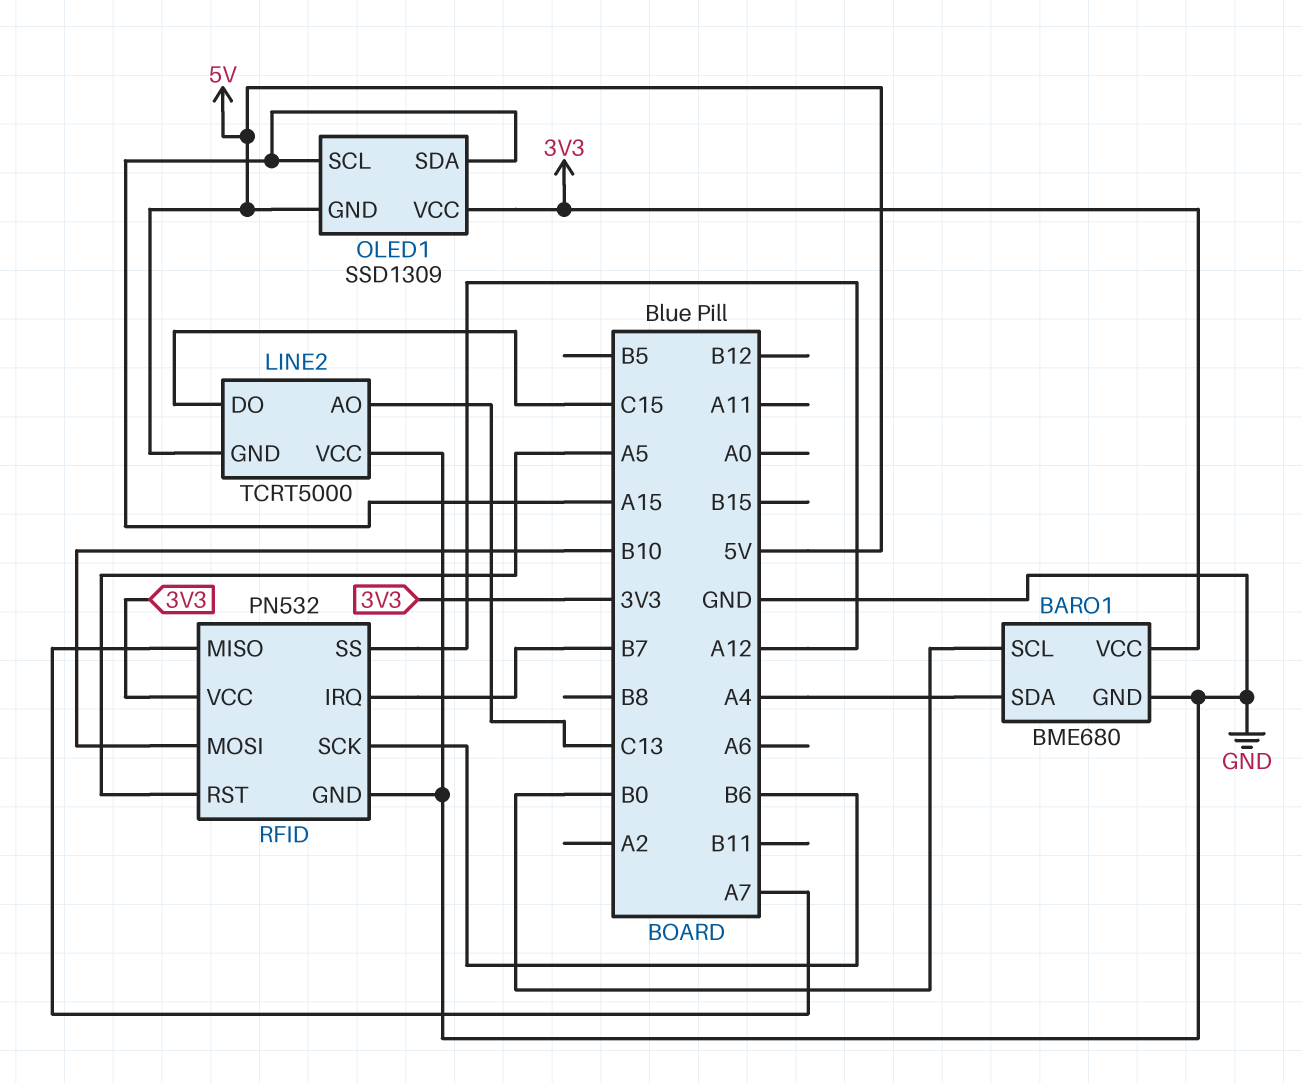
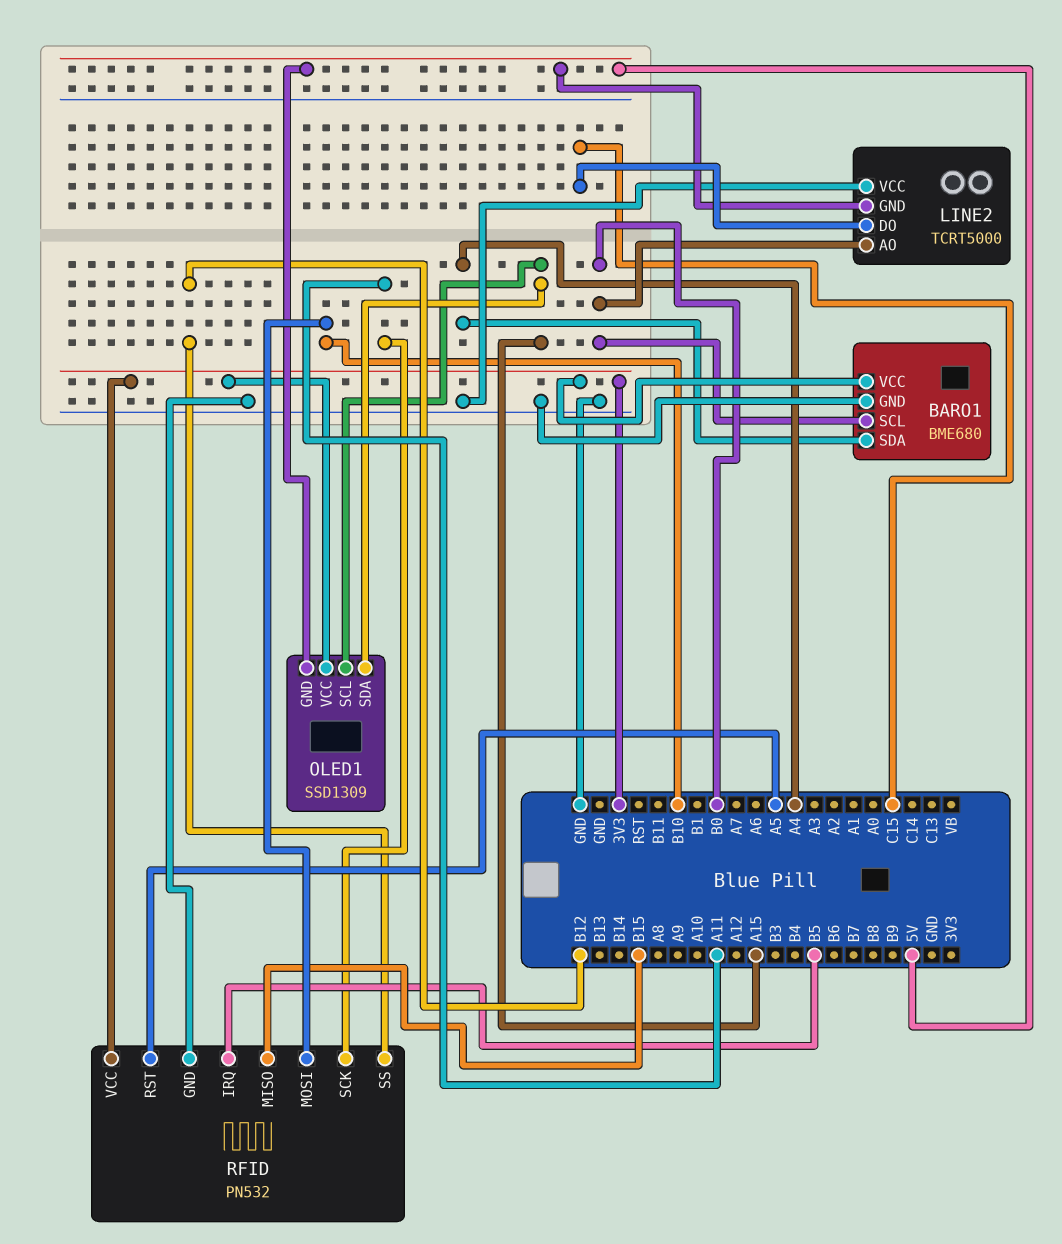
LINE2 pin AO: C13 -> B0
RFID pin IRQ: B7 -> B5
RFID pin MISO: A7 -> B15
RFID pin SCK: B6 -> A11
RFID pin SS: A12 -> B12

